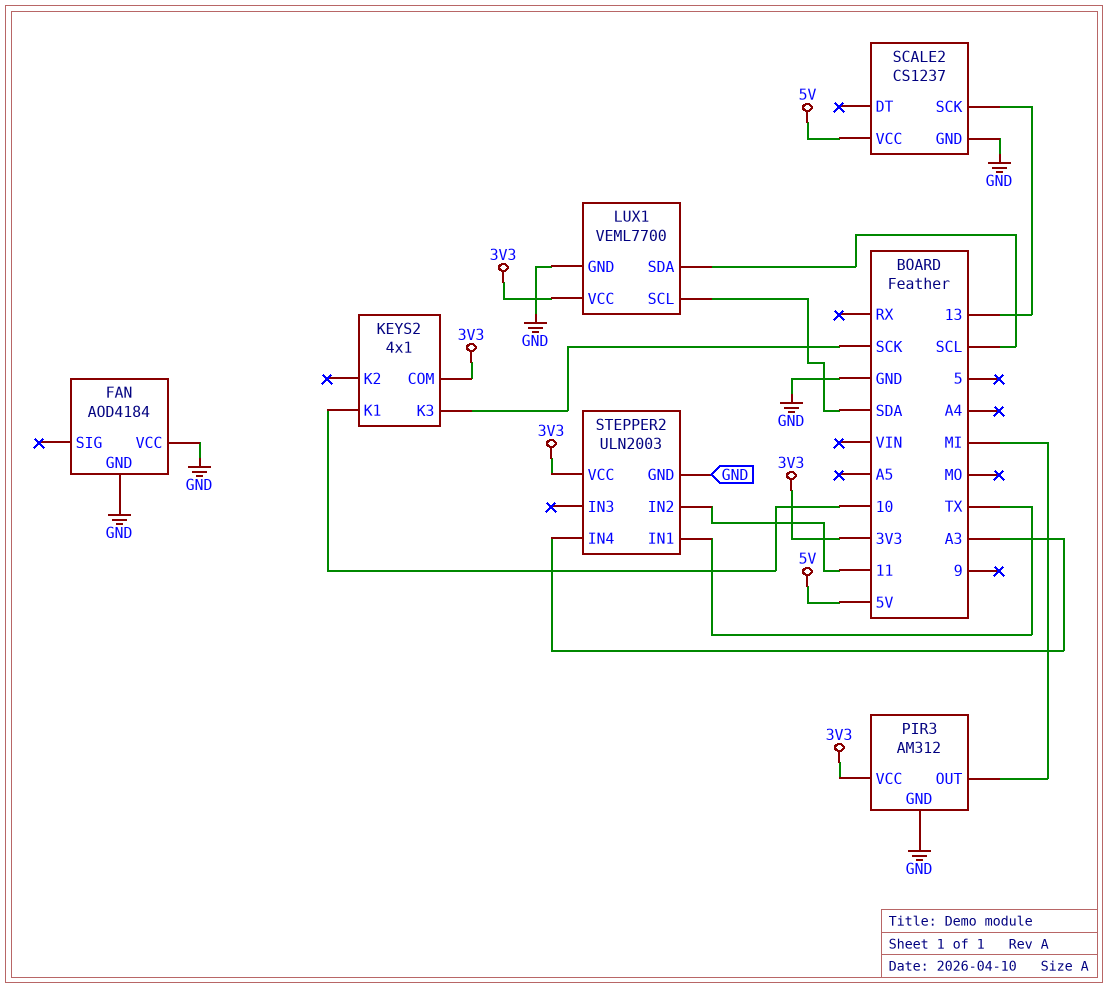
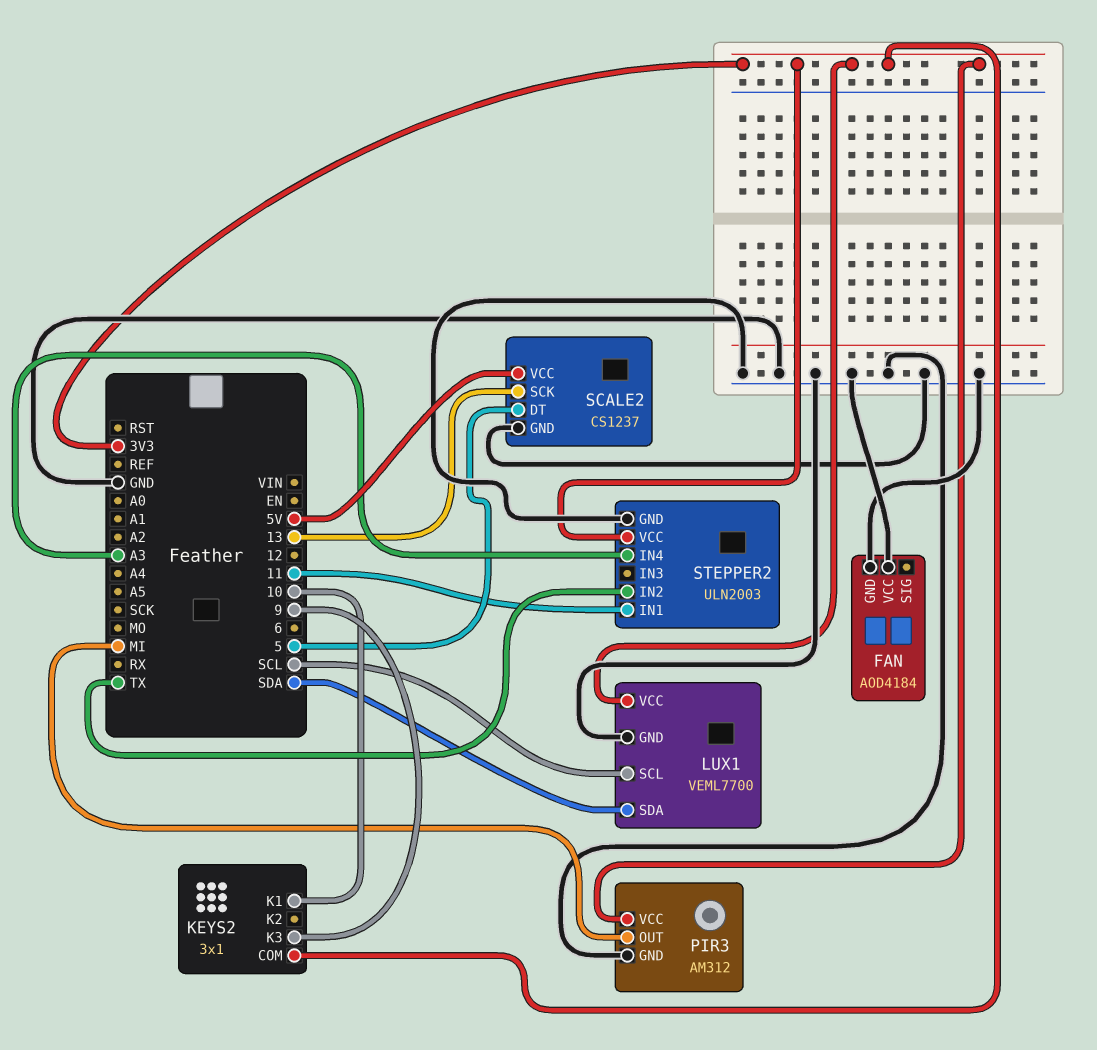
KEYS2: 4x1 -> 3x1
KEYS2 pin K3: SCK -> 9
LUX1 pin SCL: SDA -> SCL
LUX1 pin SDA: SCL -> SDA
SCALE2 pin DT: none -> 5
STEPPER2 pin IN1: TX -> 11
STEPPER2 pin IN2: 11 -> TX

